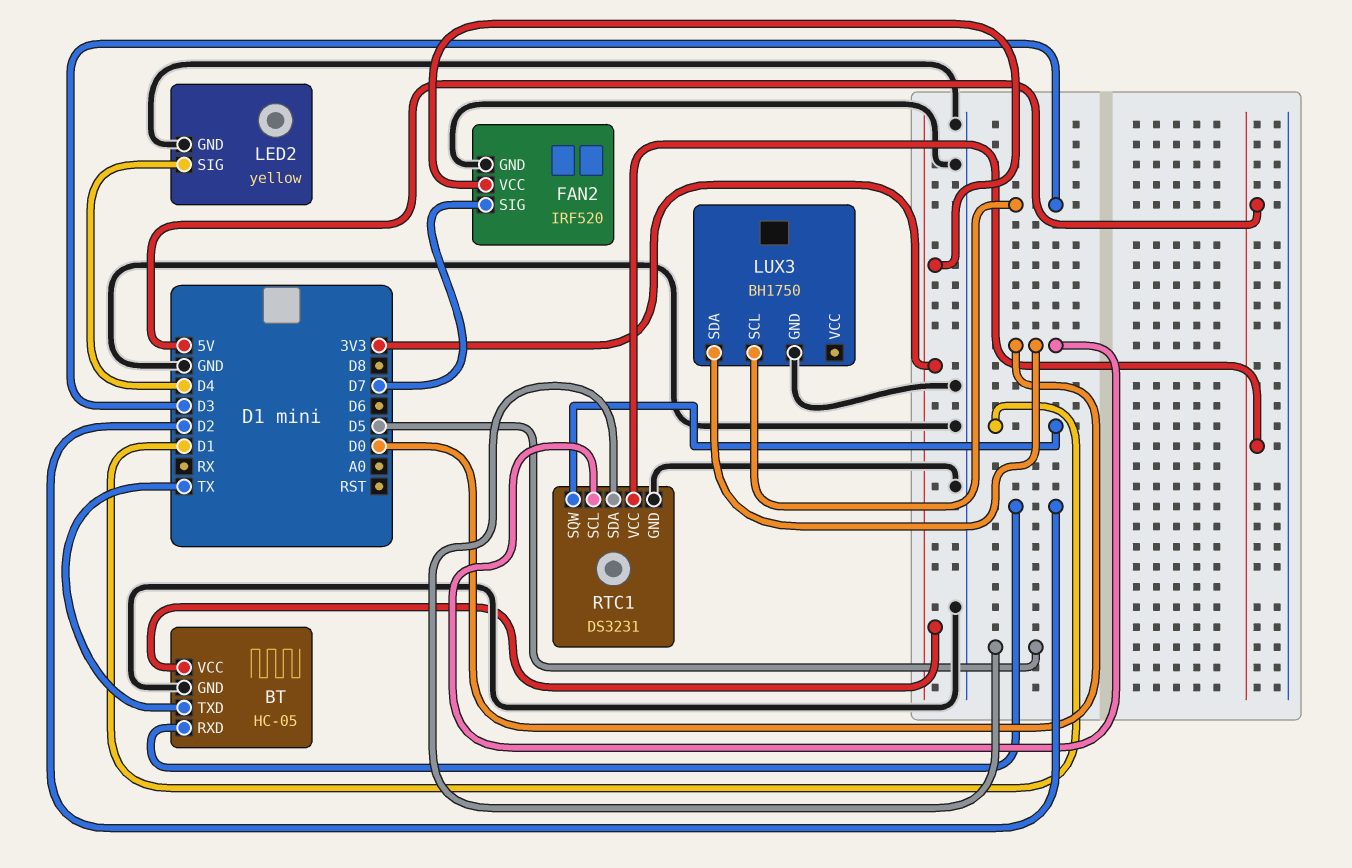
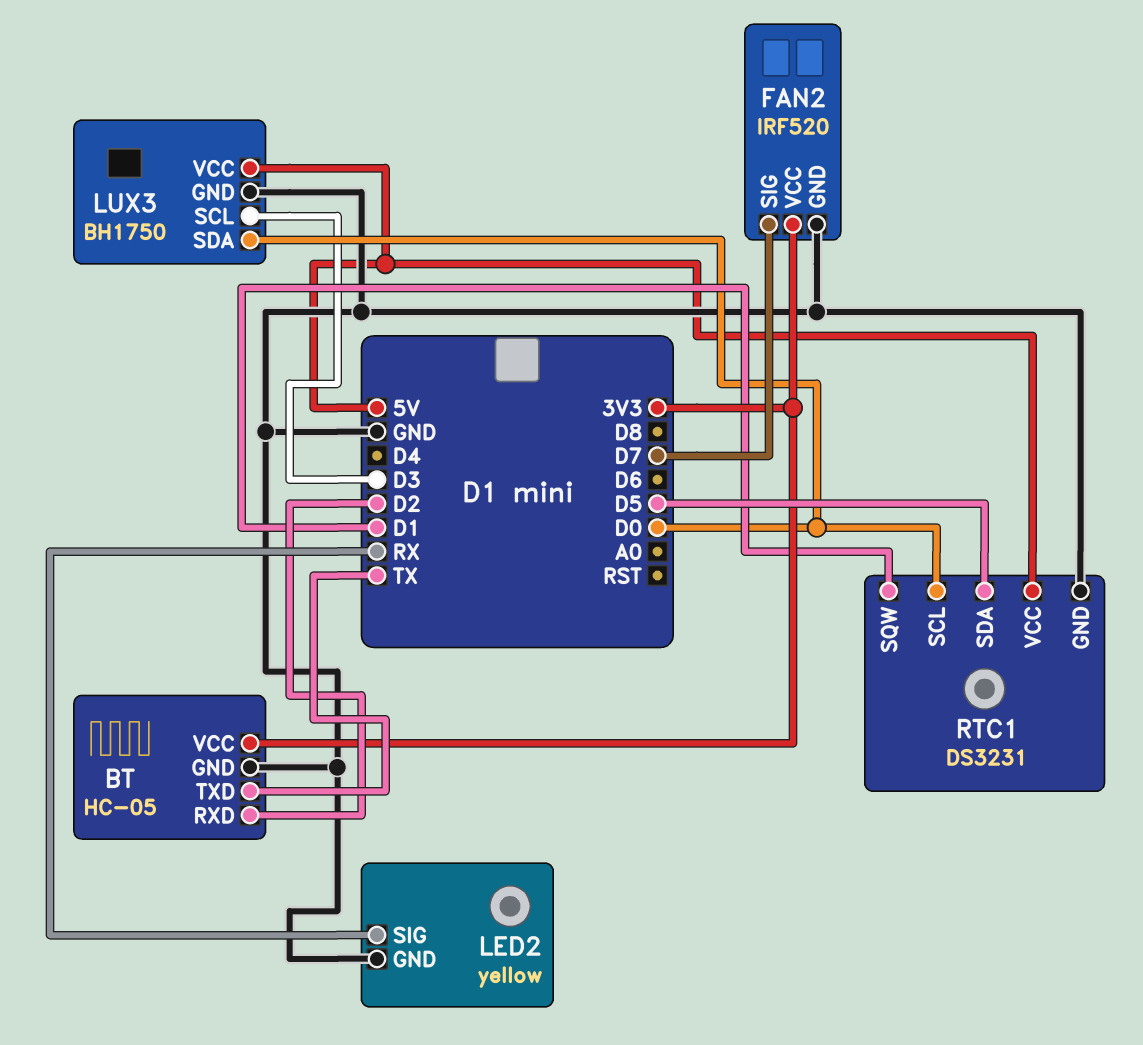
LED2 pin SIG: D4 -> RX
LUX3 pin VCC: none -> 5V

